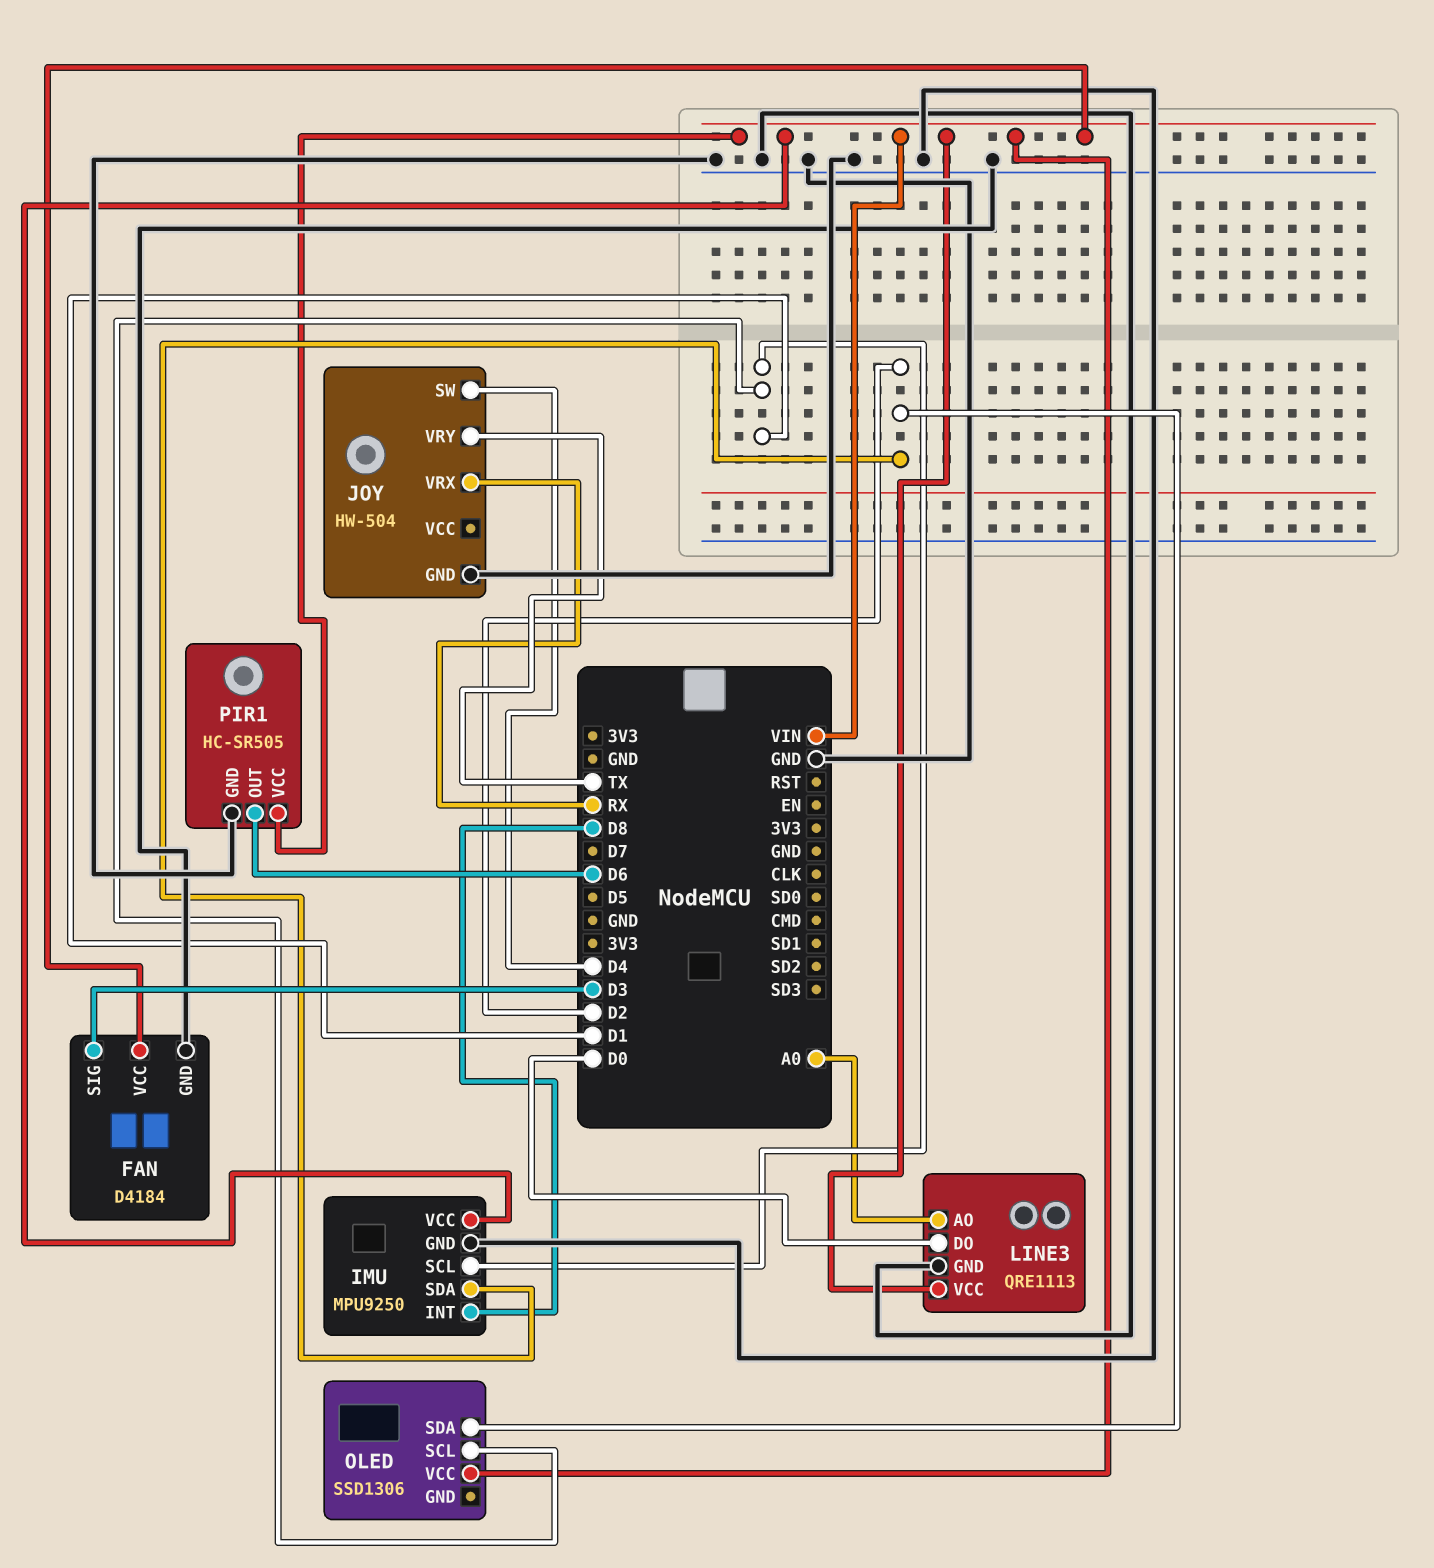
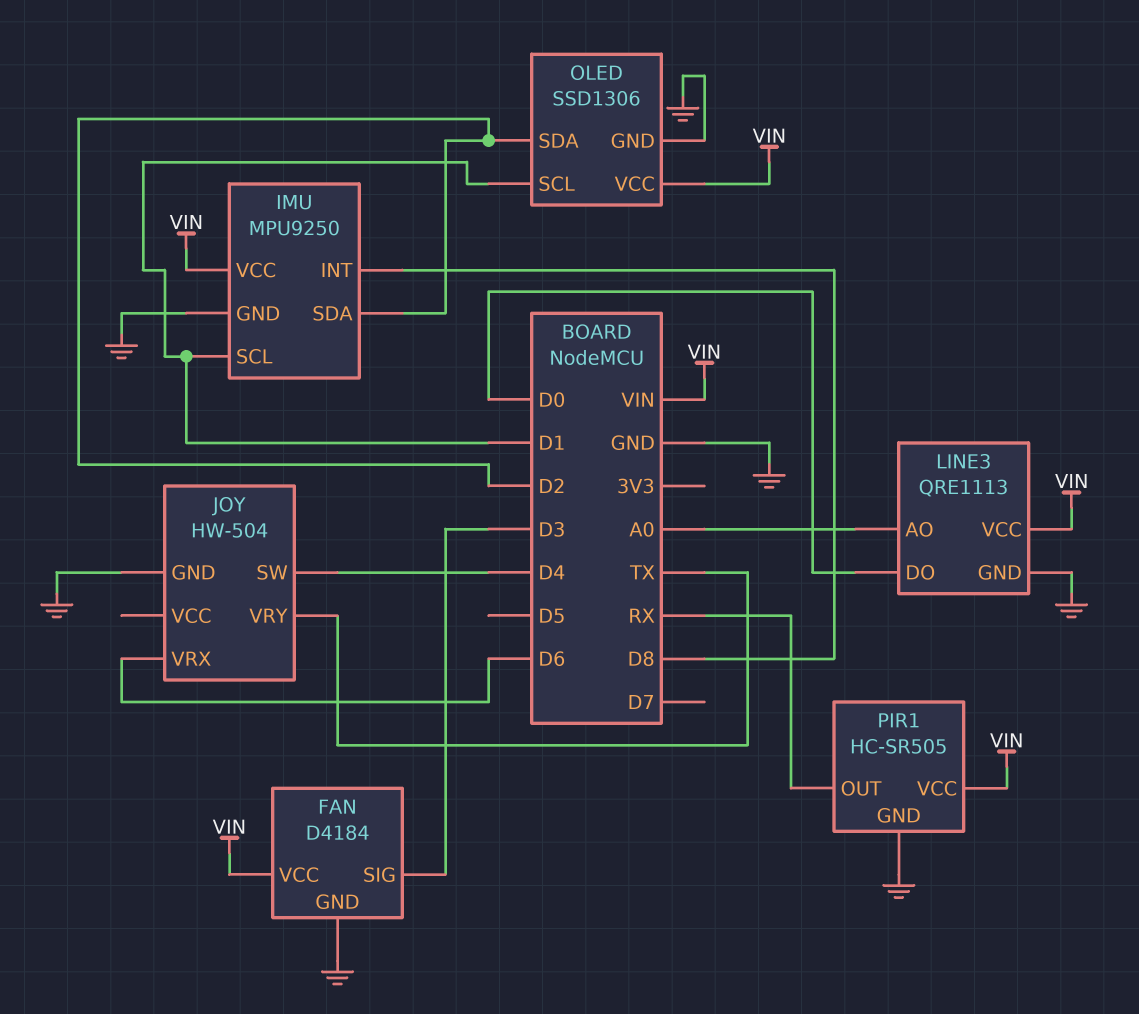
JOY pin VRX: RX -> D6
OLED pin GND: none -> GND
PIR1 pin OUT: D6 -> RX

